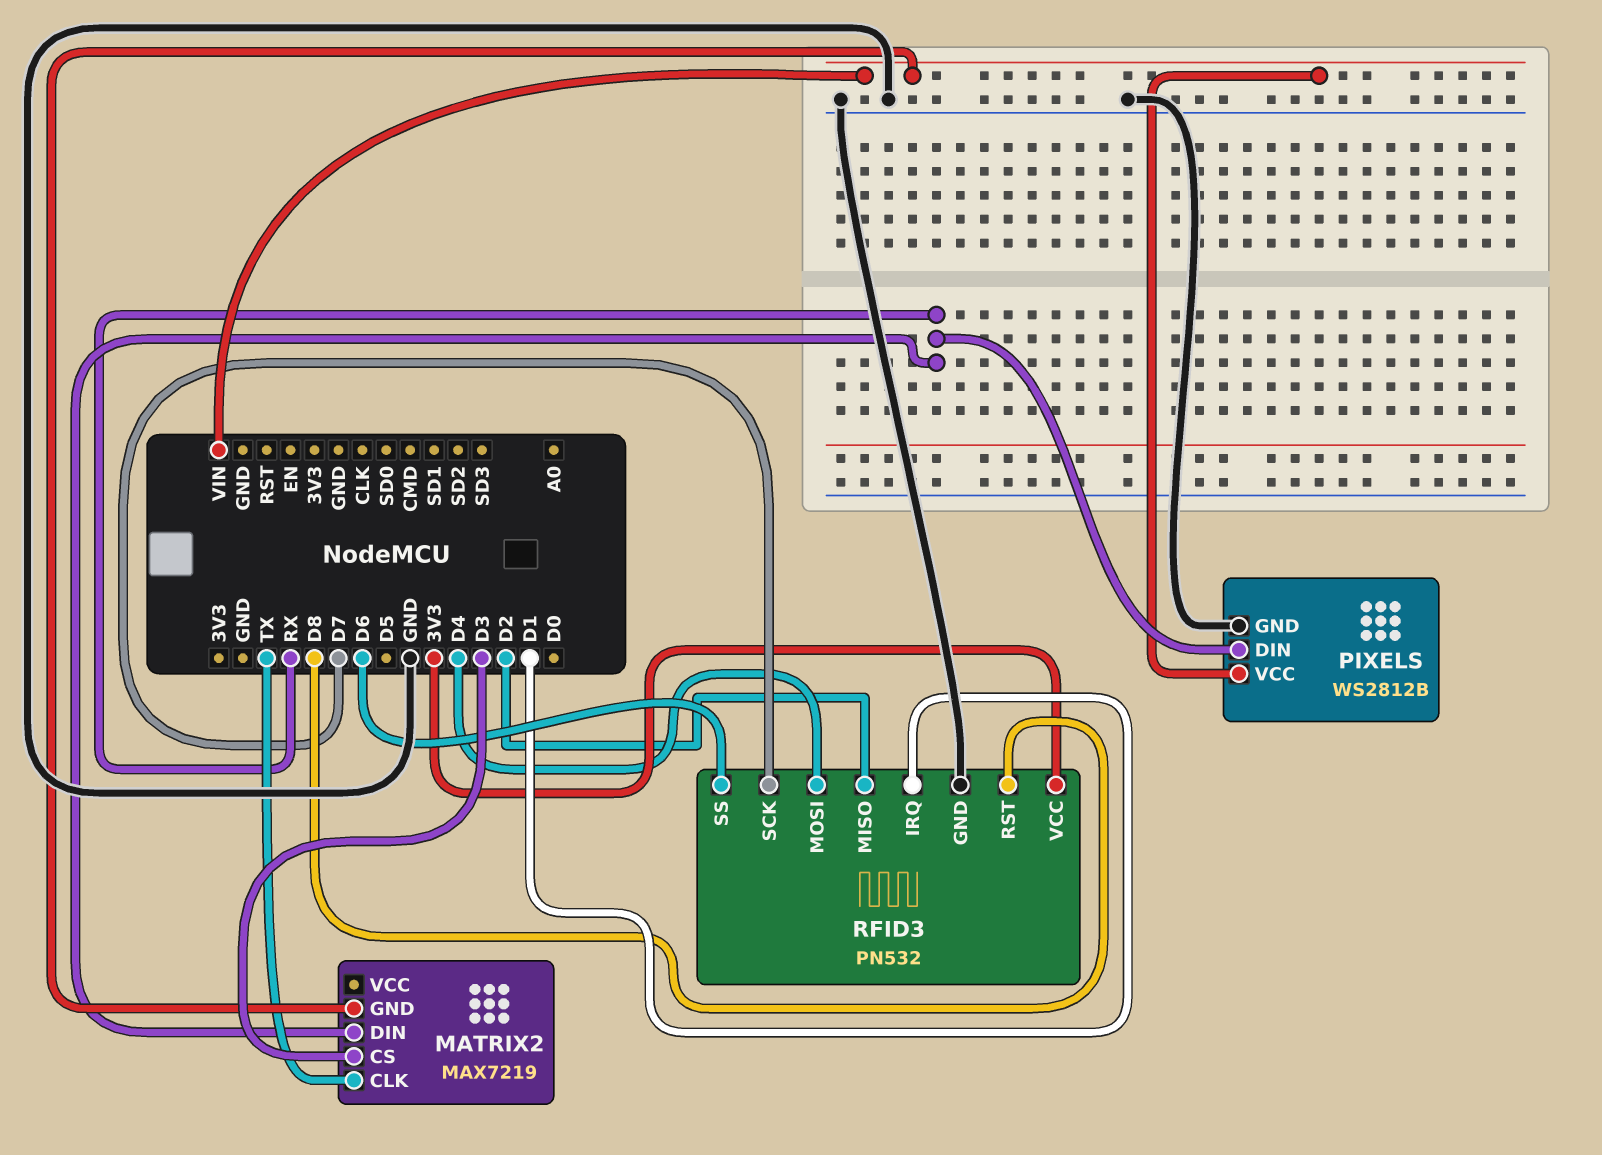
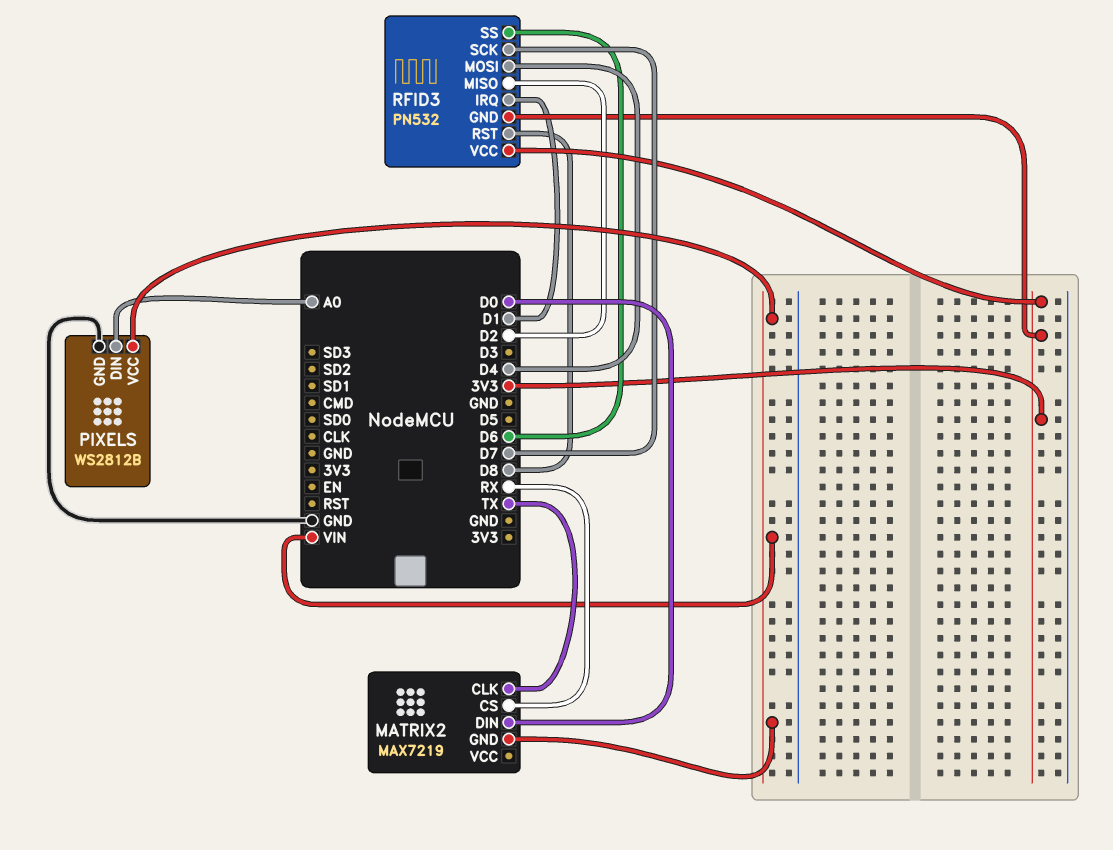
MATRIX2 pin CS: D3 -> RX
MATRIX2 pin DIN: RX -> D0
PIXELS pin DIN: RX -> A0
RFID3 pin GND: GND -> 3V3

